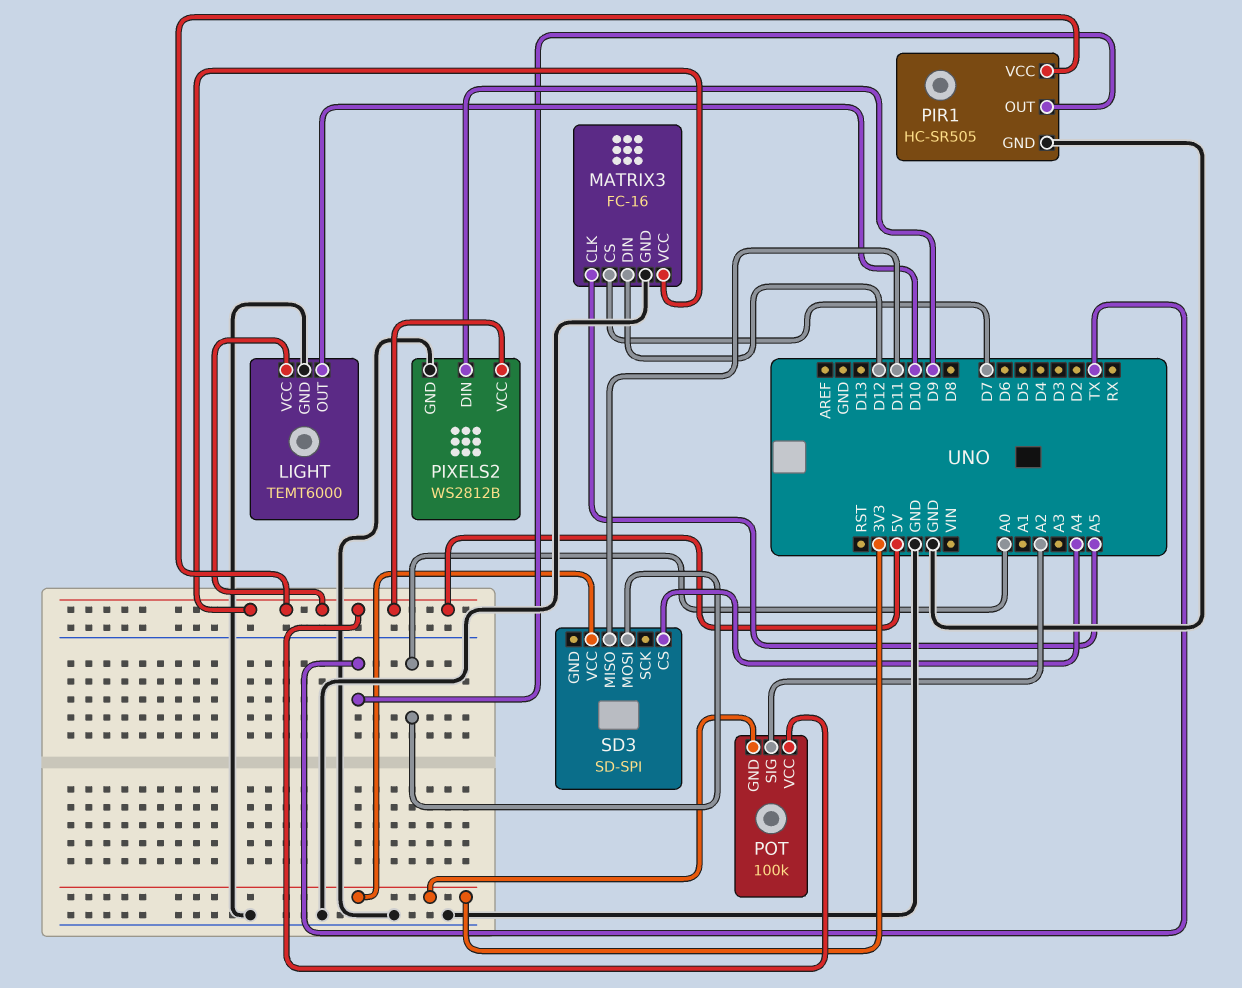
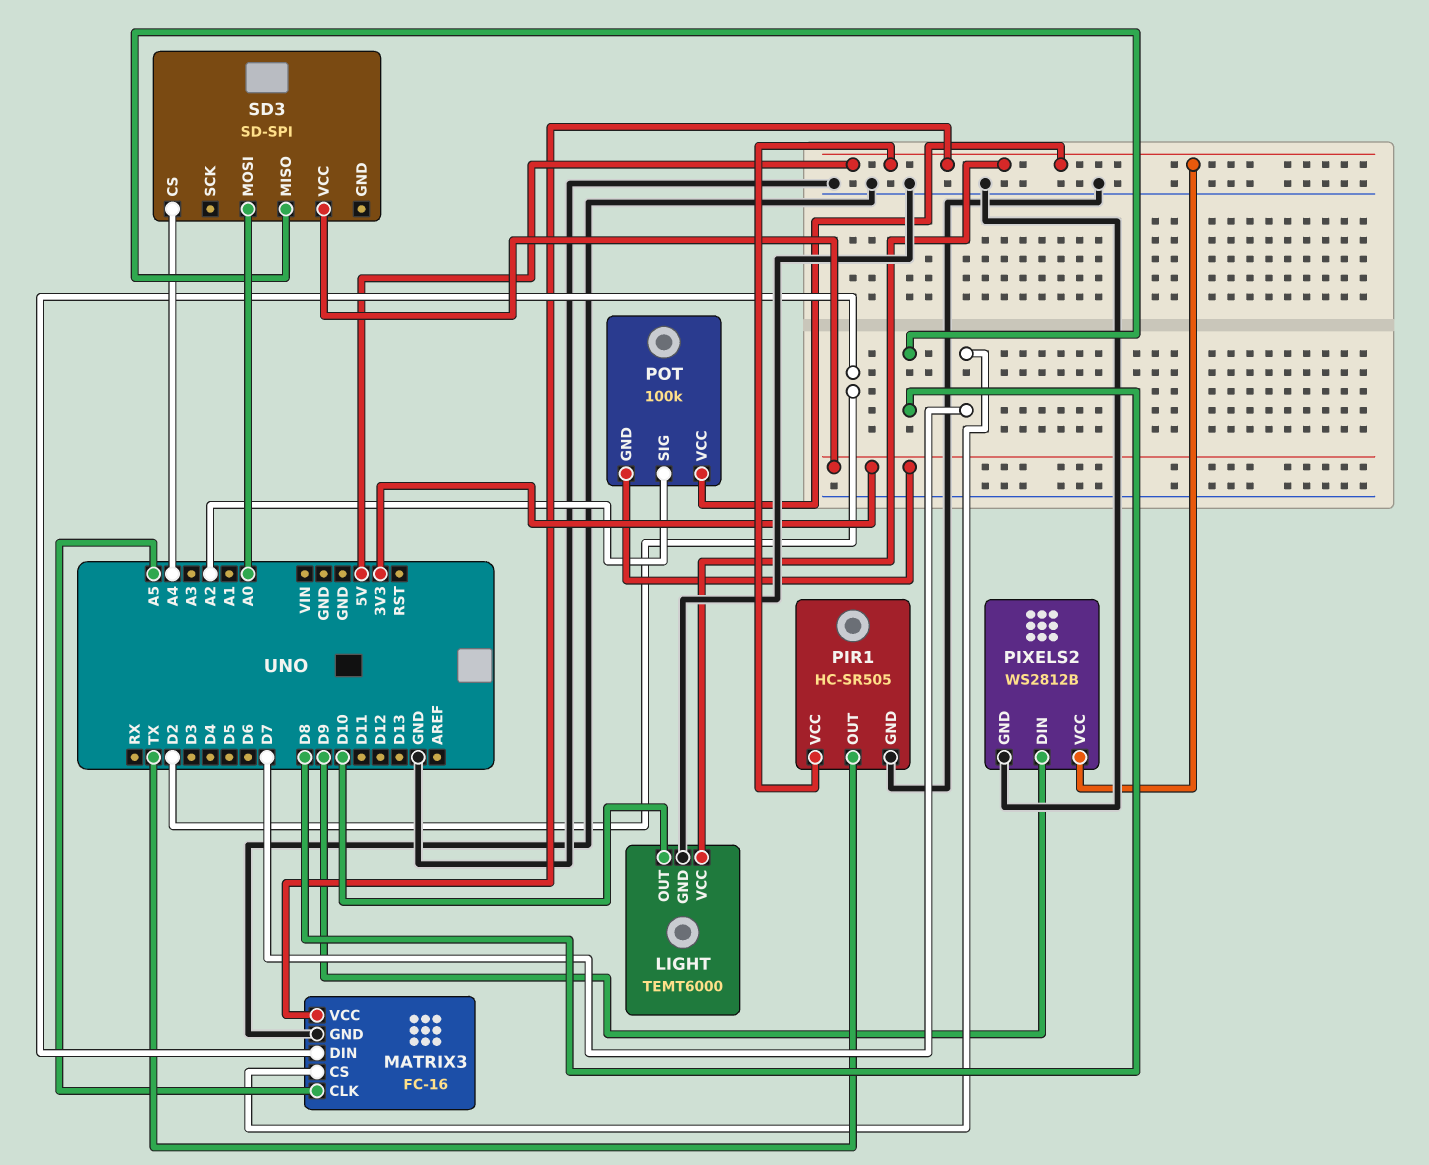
MATRIX3 pin DIN: D12 -> D2
SD3 pin MISO: D11 -> D8

